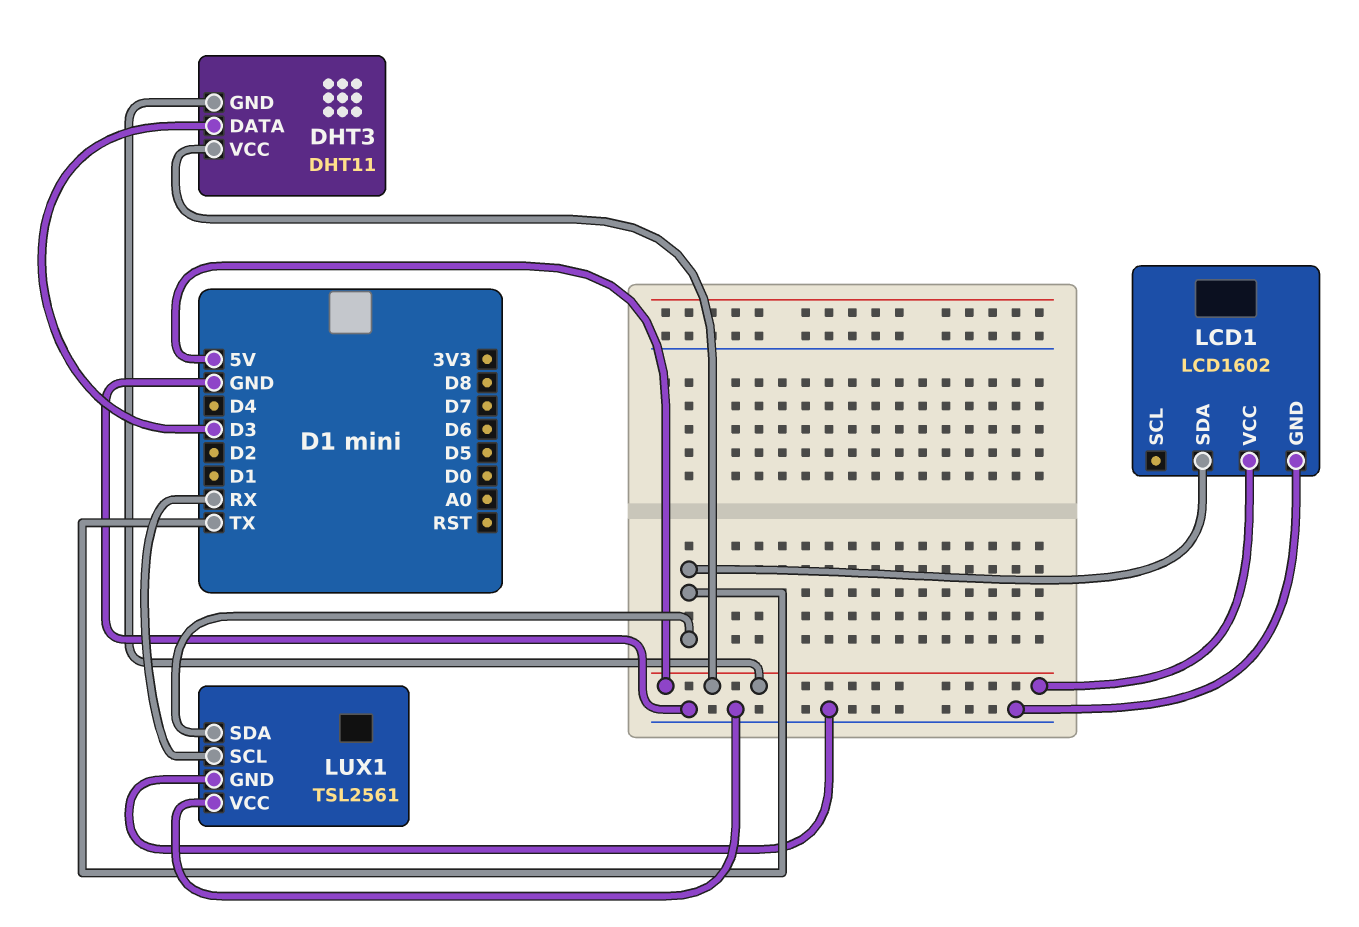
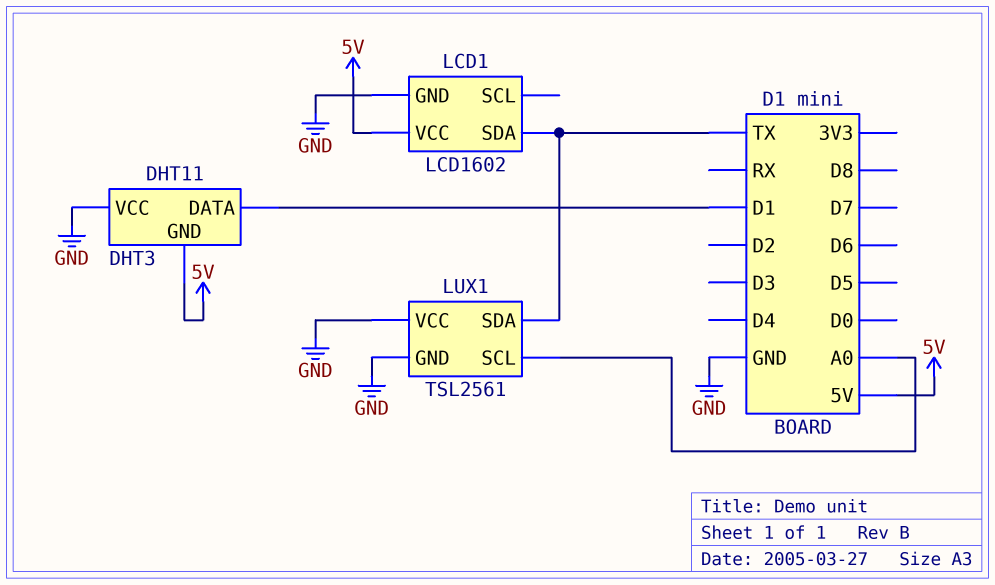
DHT3 pin DATA: D3 -> D1
DHT3 pin VCC: 5V -> GND
LUX1 pin SCL: RX -> A0

